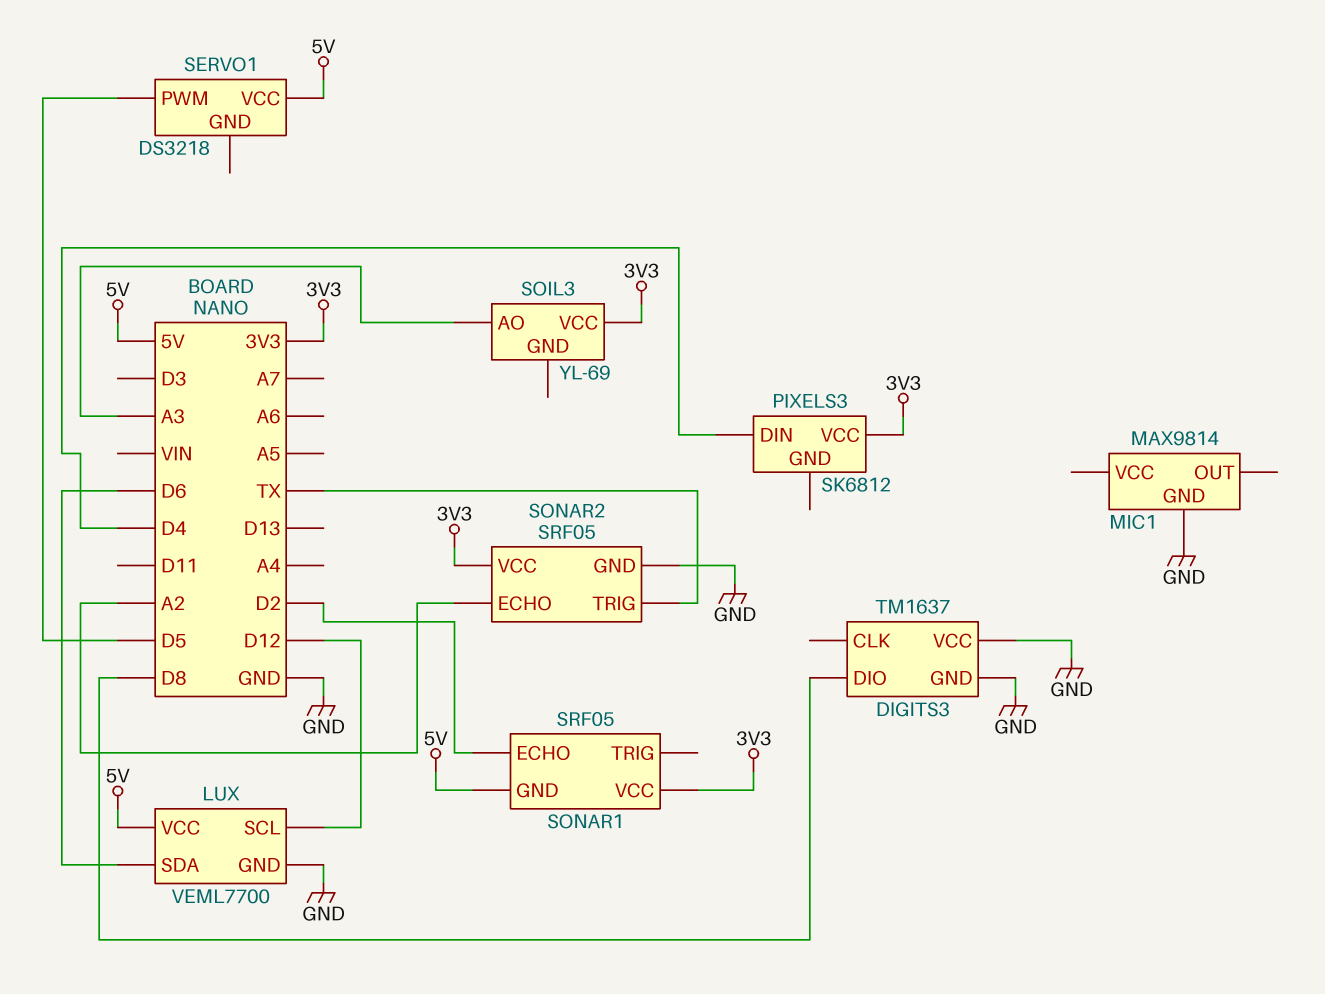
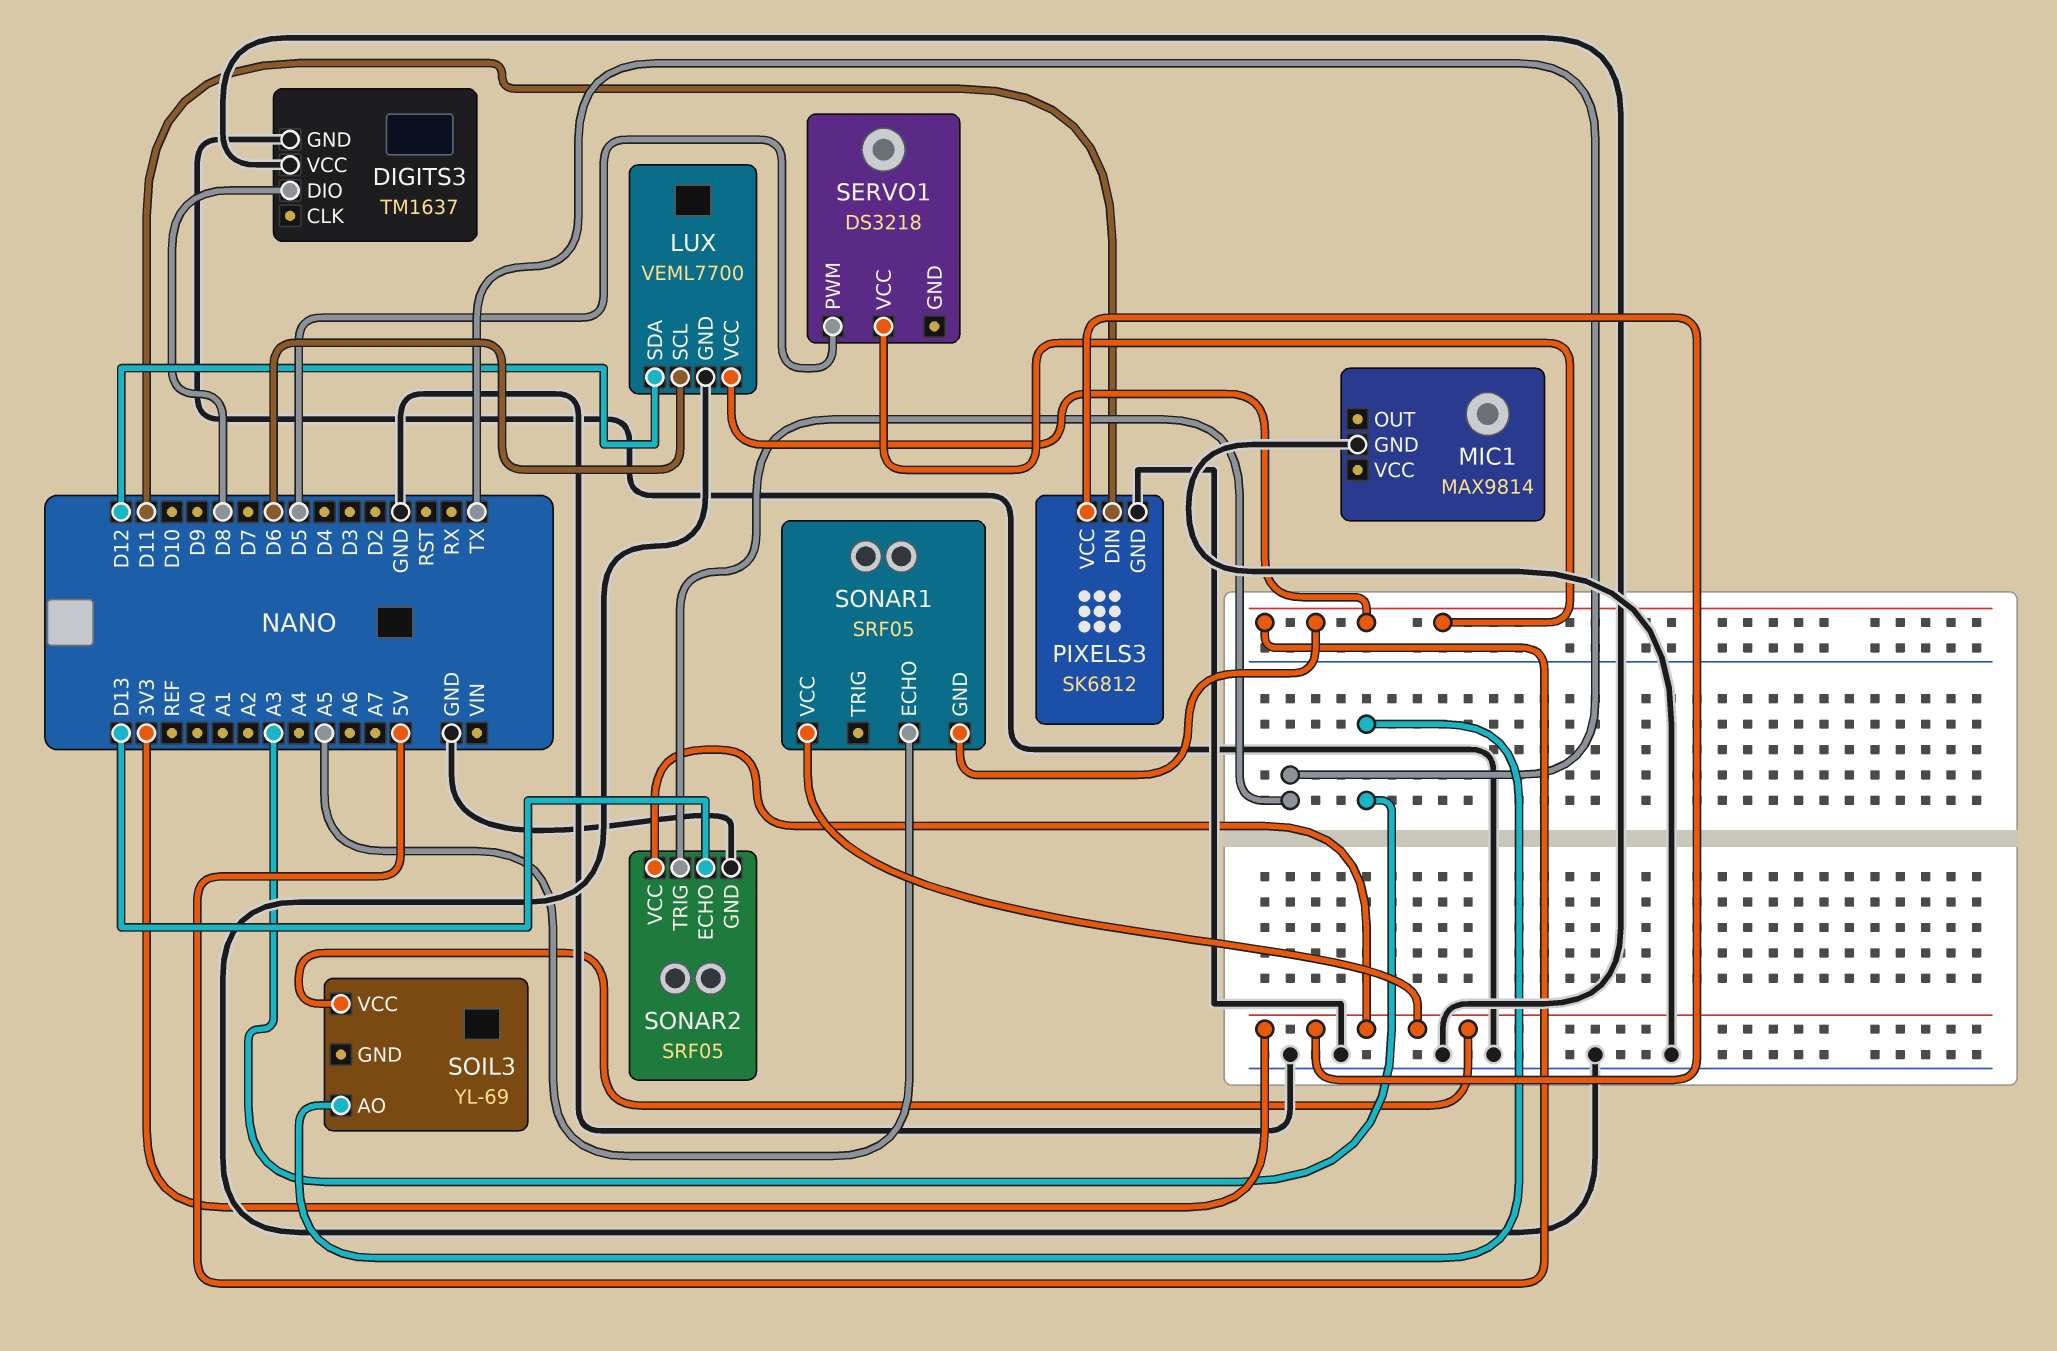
LUX pin SCL: D12 -> D6
LUX pin SDA: D6 -> D12
PIXELS3 pin DIN: D4 -> D11
PIXELS3 pin GND: none -> GND
SONAR1 pin ECHO: D2 -> A5
SONAR2 pin ECHO: A2 -> D13

